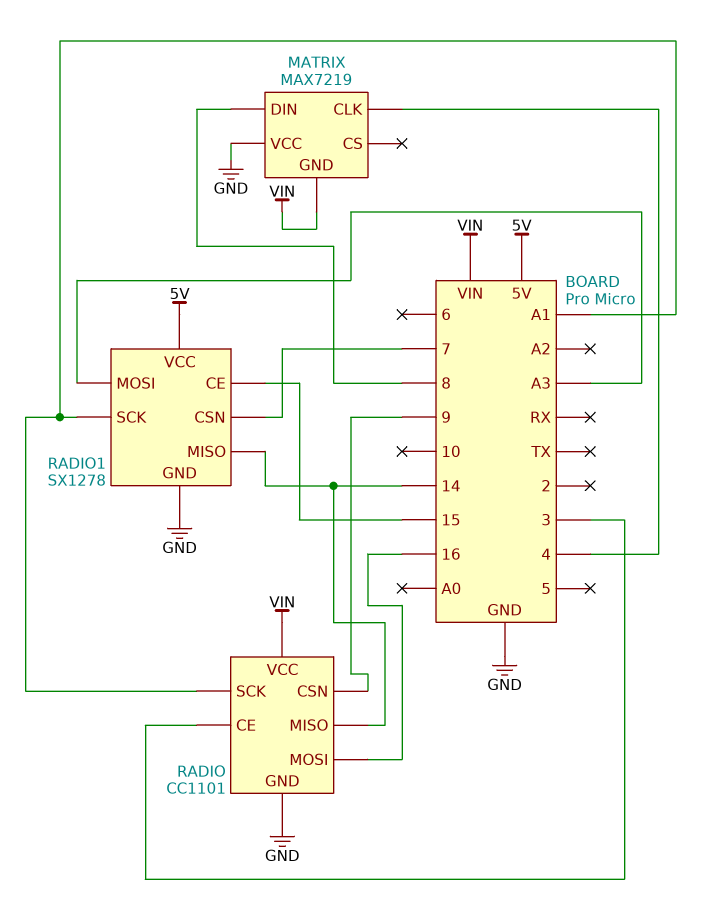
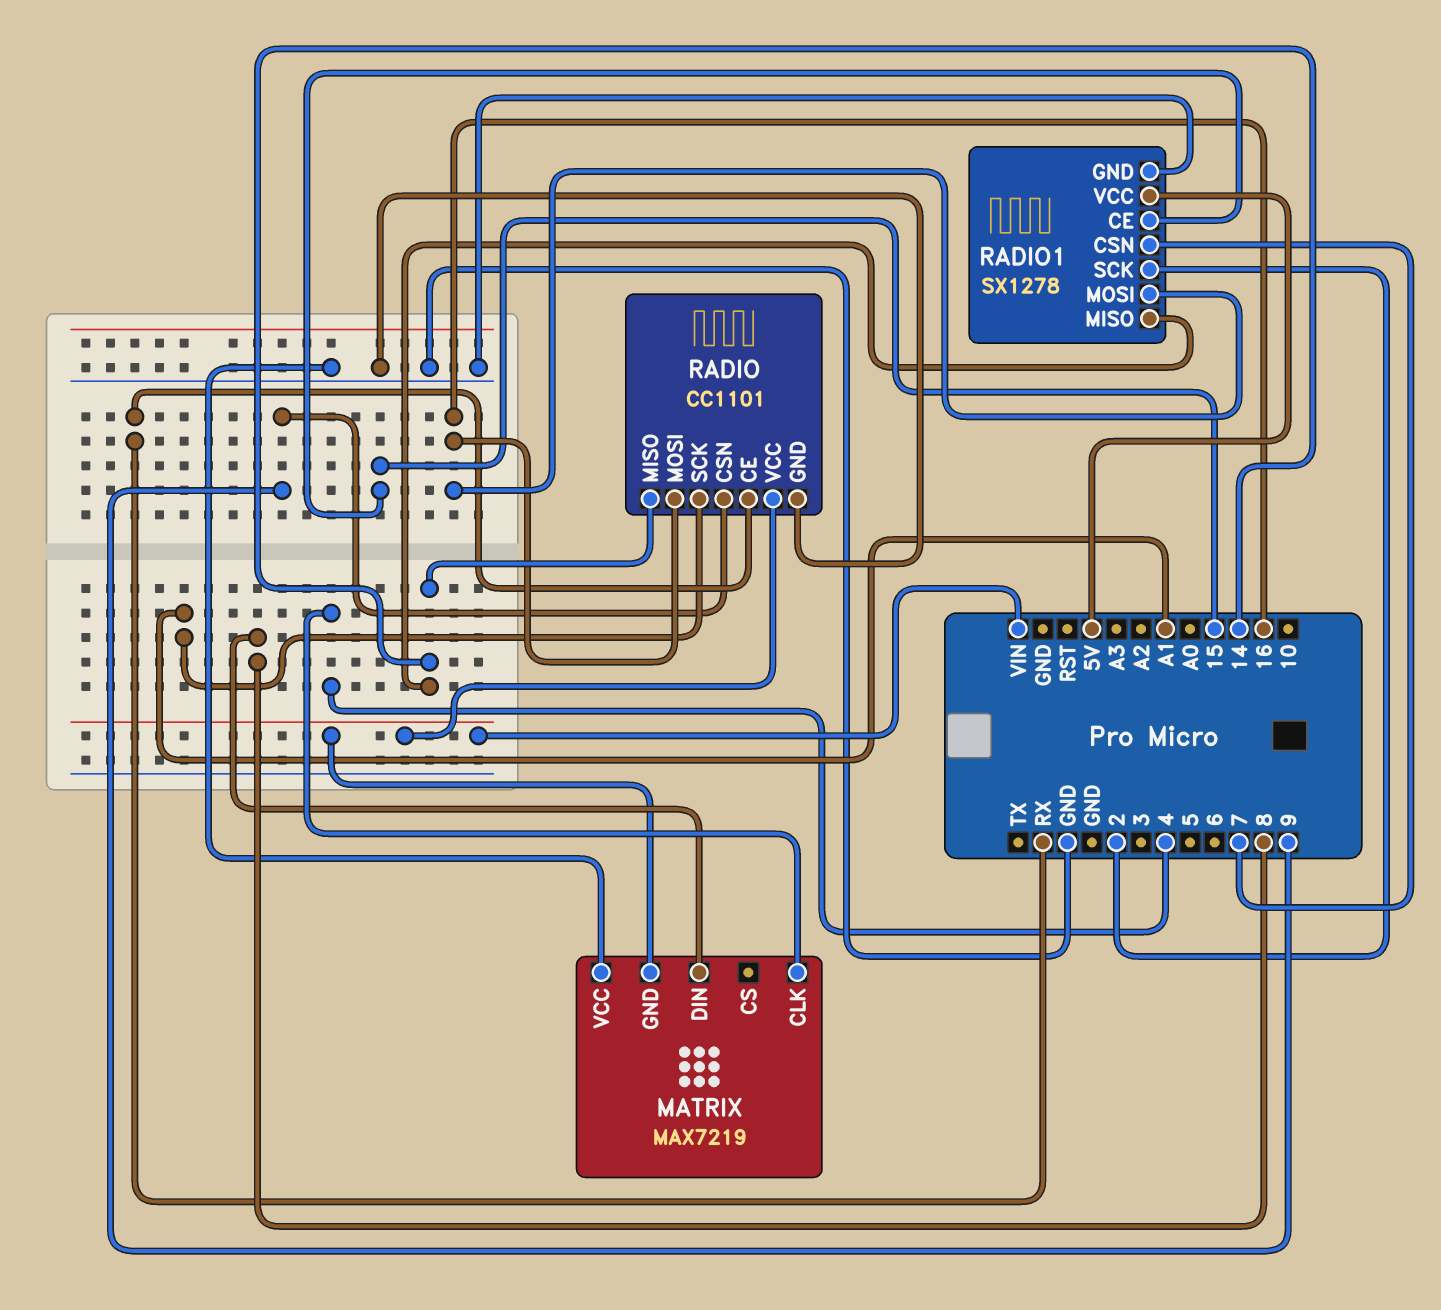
RADIO pin CE: 3 -> RX
RADIO1 pin MOSI: A3 -> 16
RADIO1 pin SCK: A1 -> 2

